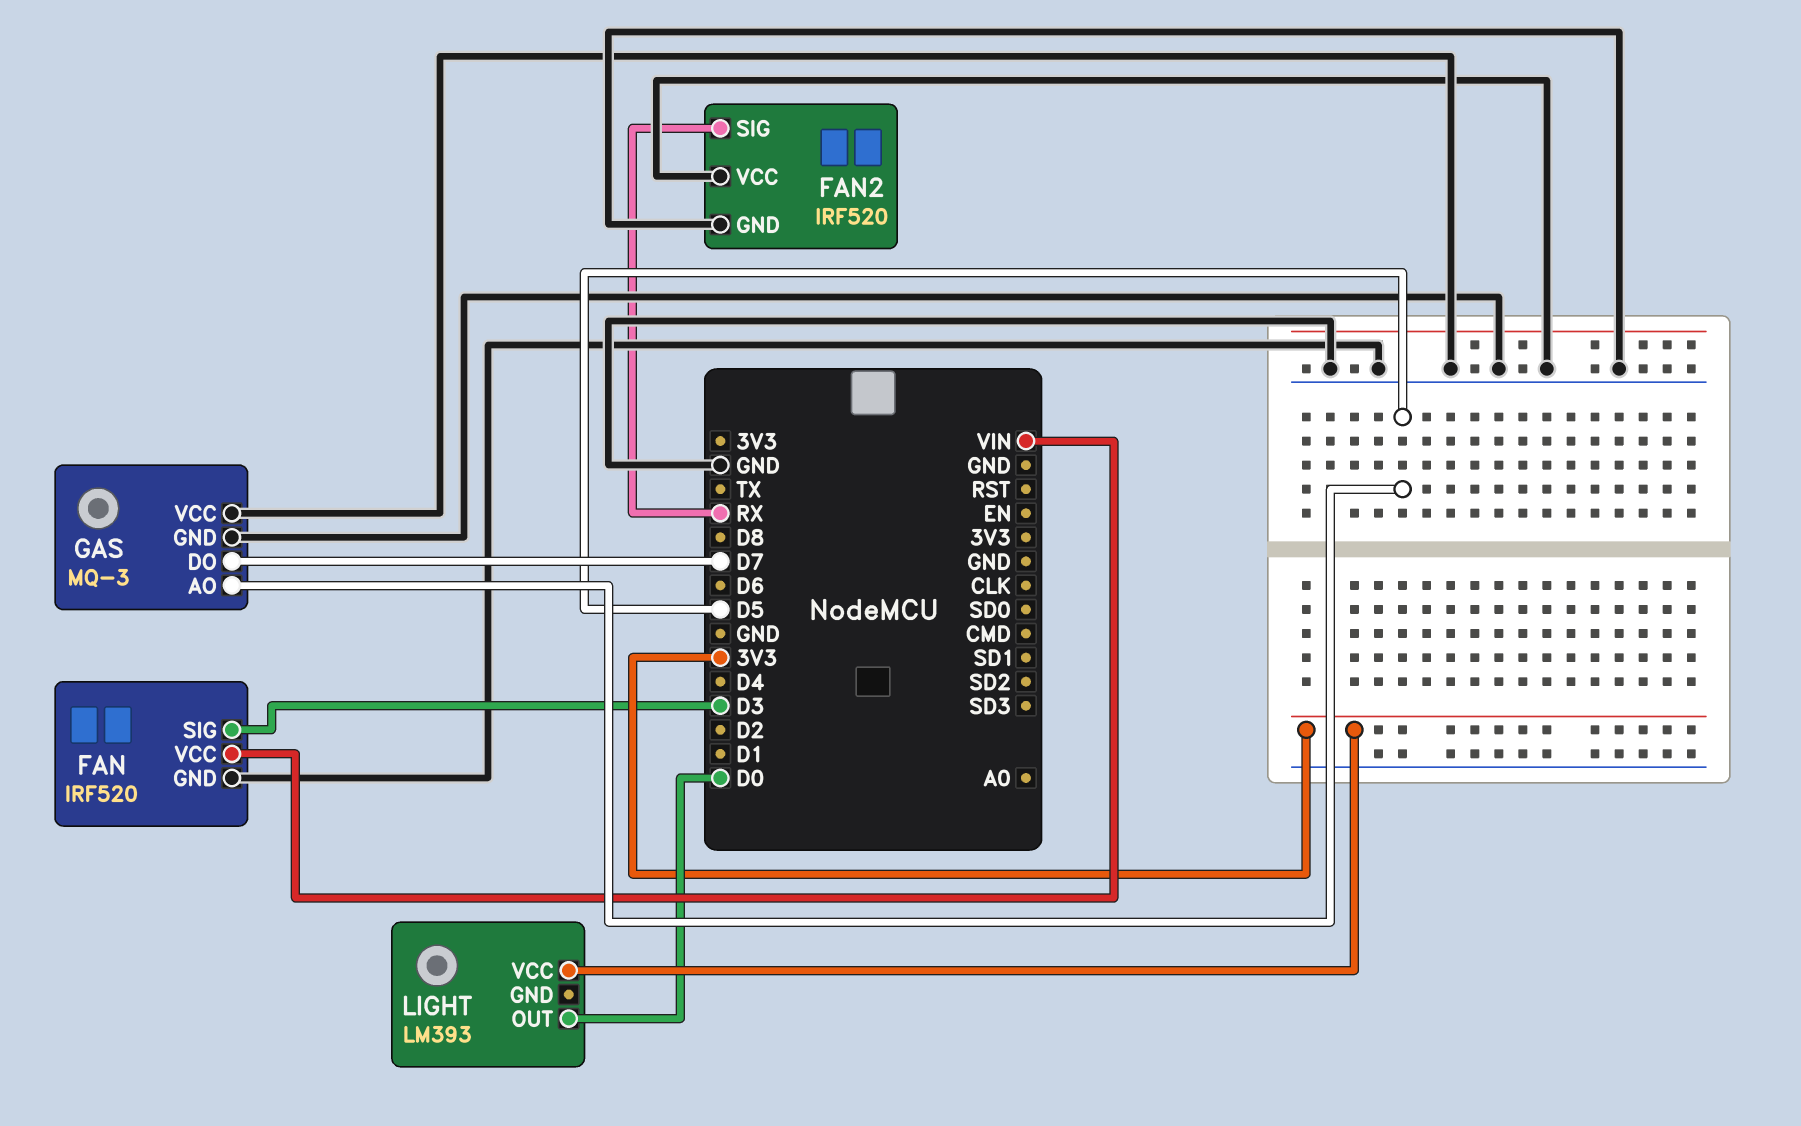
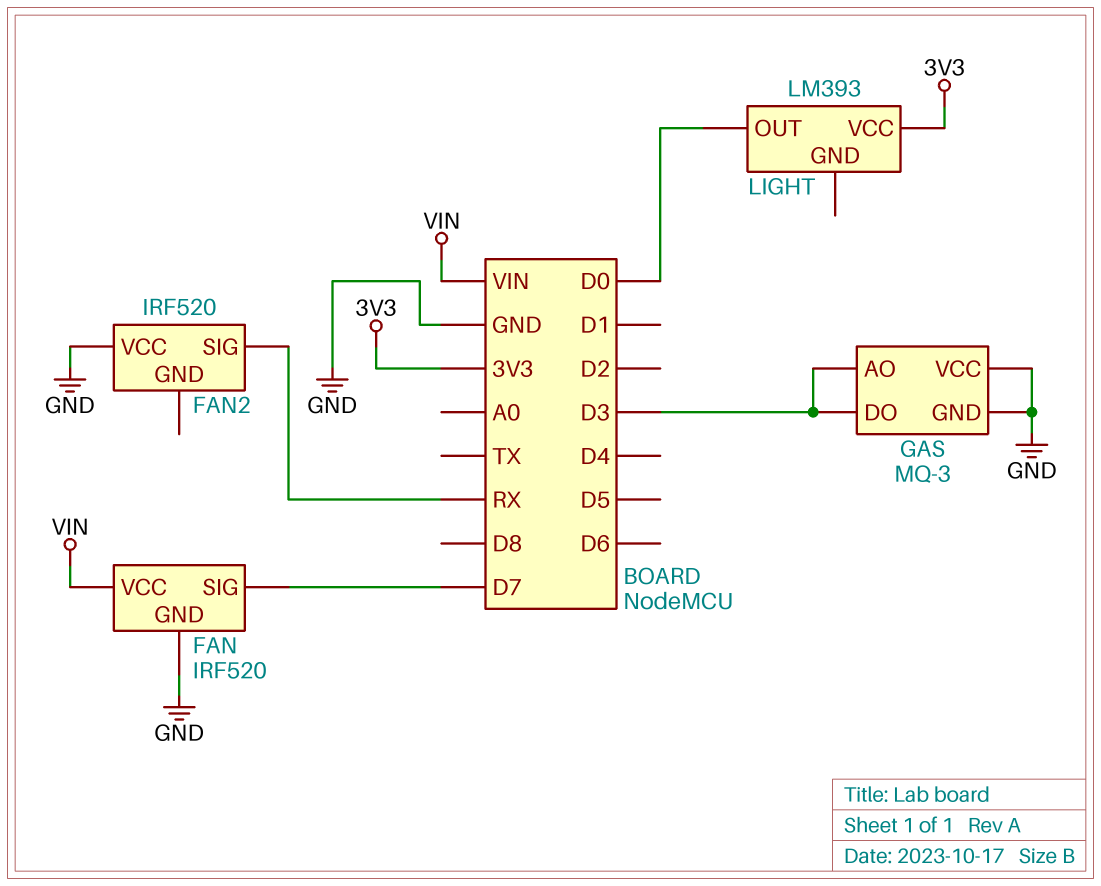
FAN pin SIG: D3 -> D7
FAN2 pin GND: GND -> none
GAS pin AO: D5 -> D3
GAS pin DO: D7 -> D3

